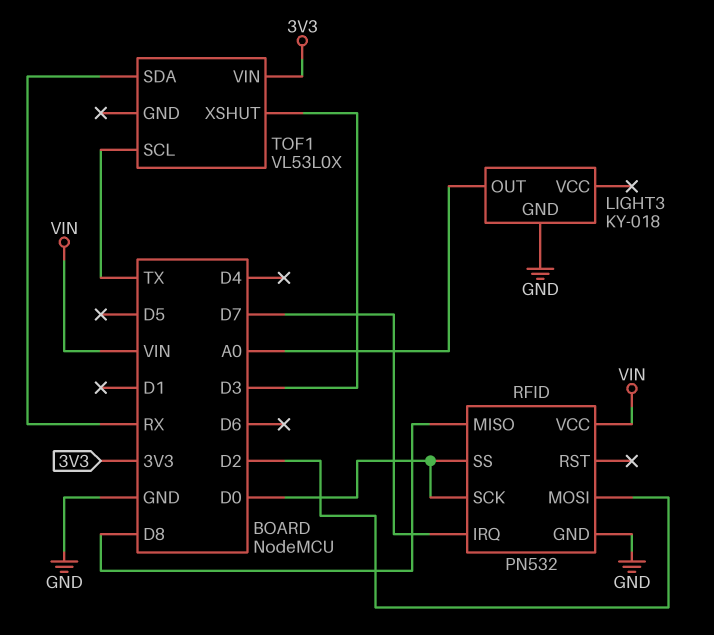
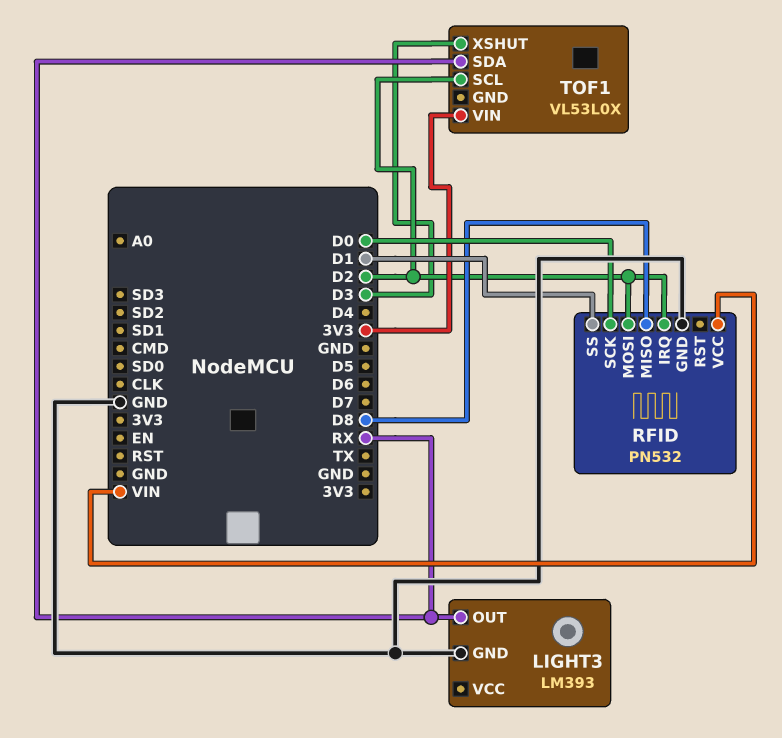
LIGHT3: KY-018 -> LM393
LIGHT3 pin OUT: A0 -> RX
RFID pin IRQ: D7 -> D2
RFID pin SS: D0 -> D1
TOF1 pin SCL: TX -> D2

